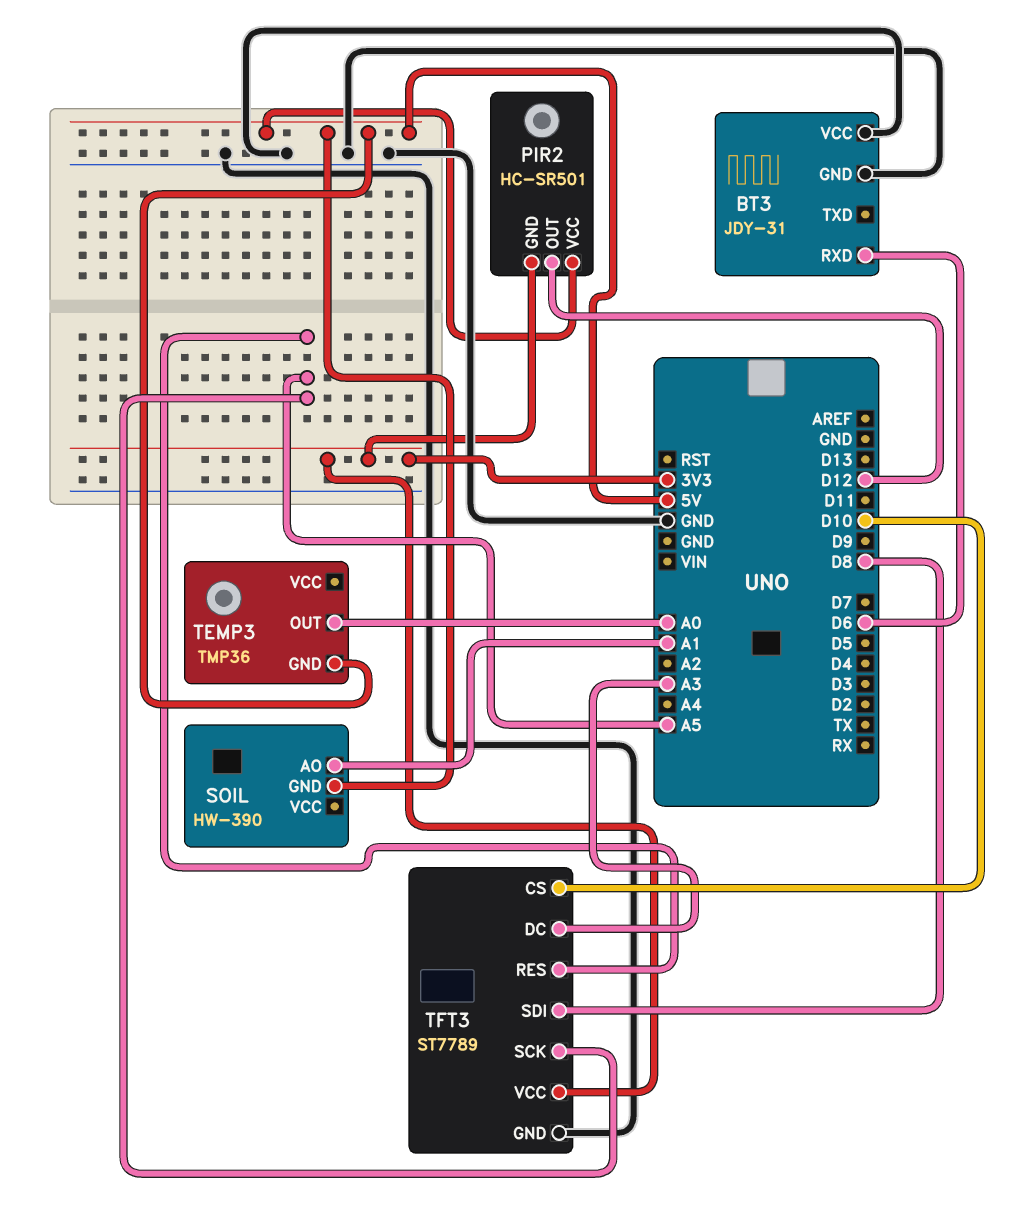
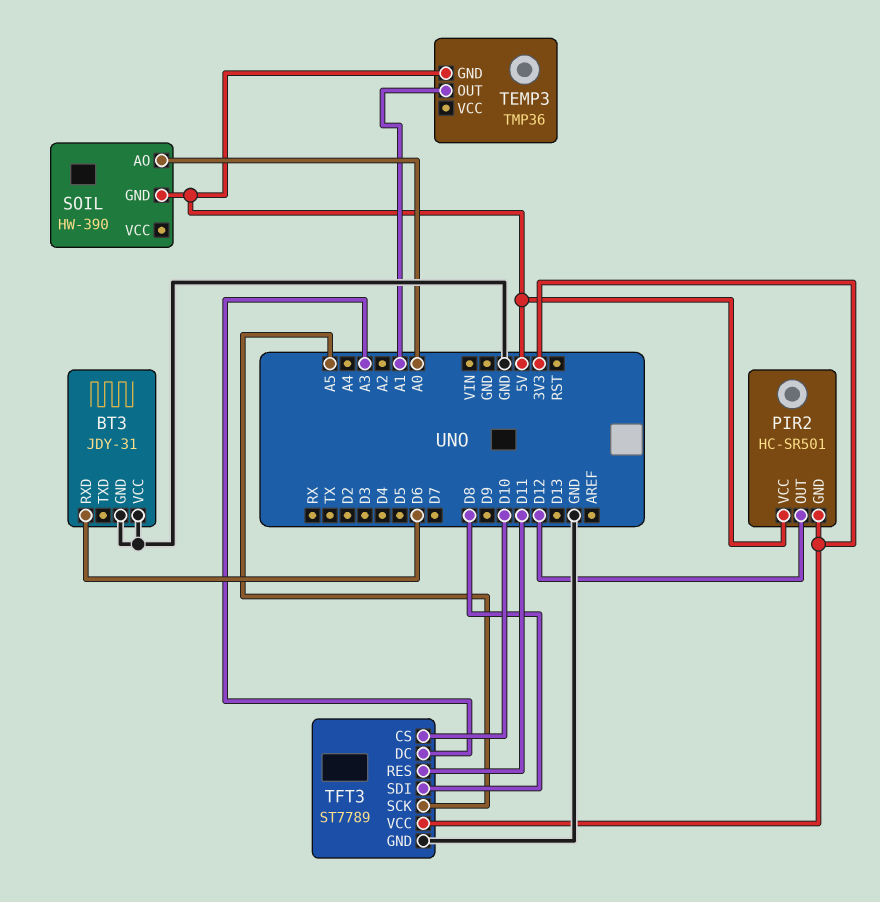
SOIL pin AO: A1 -> A0
TEMP3 pin OUT: A0 -> A1
TFT3 pin RES: A5 -> D11

